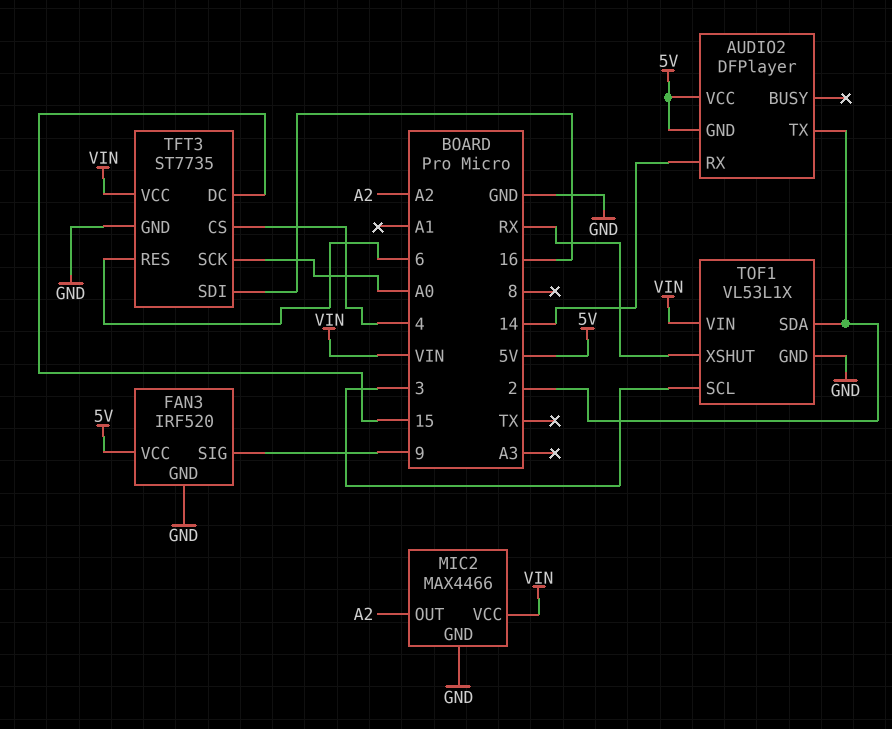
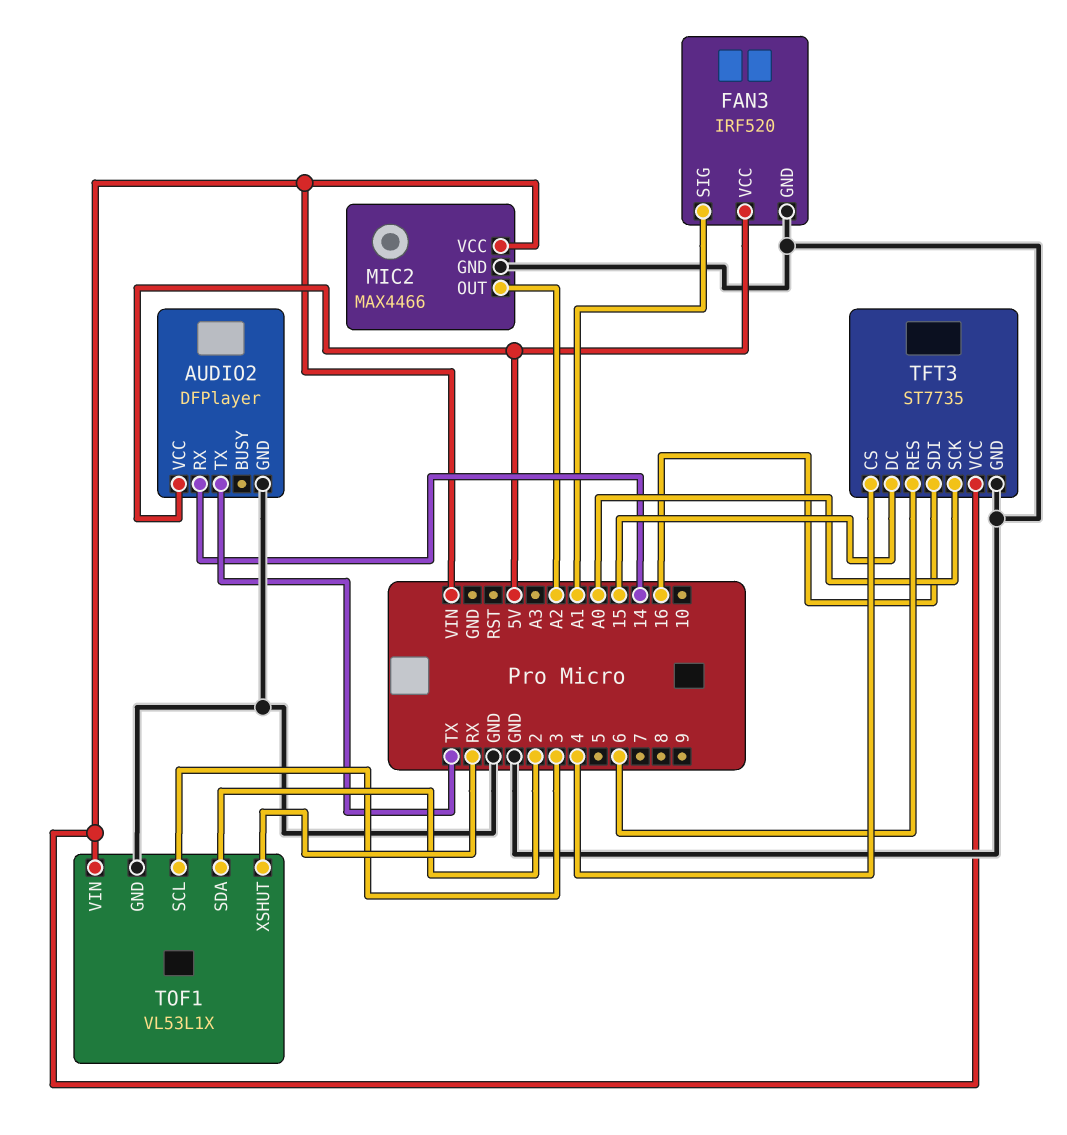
AUDIO2 pin GND: 5V -> GND
AUDIO2 pin TX: 2 -> TX
FAN3 pin SIG: 9 -> A1

